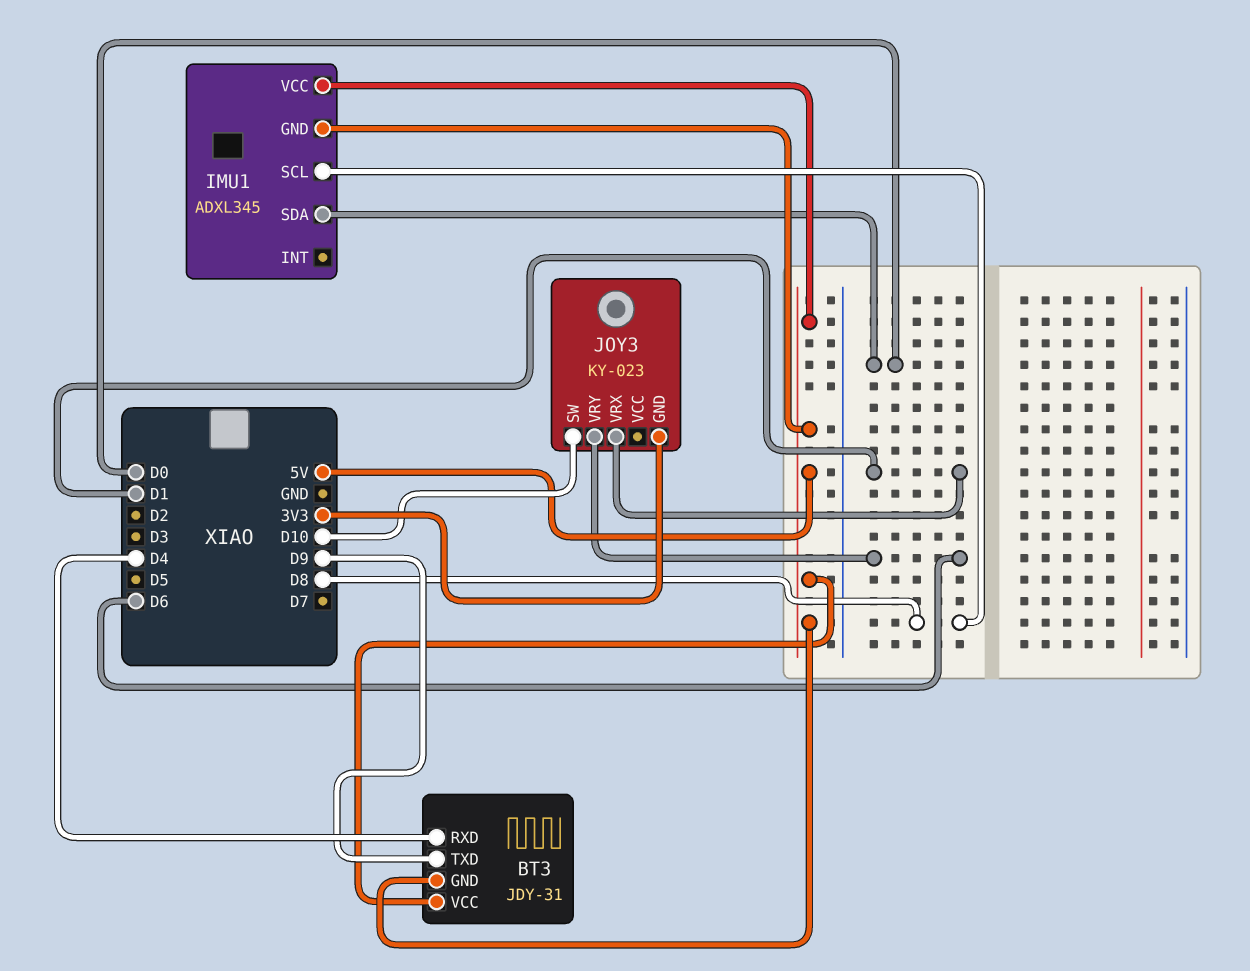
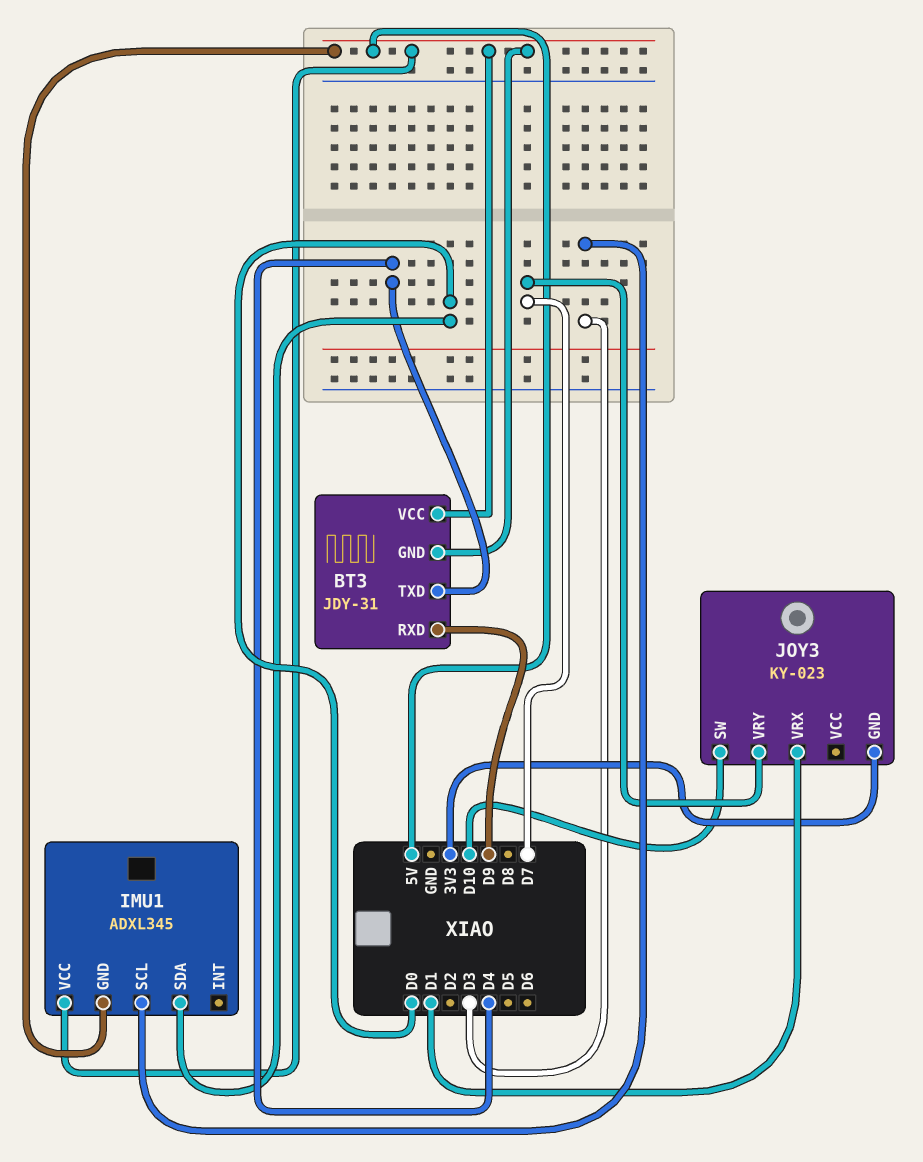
BT3 pin RXD: D4 -> D9
BT3 pin TXD: D9 -> D4
IMU1 pin SCL: D8 -> D3
JOY3 pin VRY: D6 -> D7

